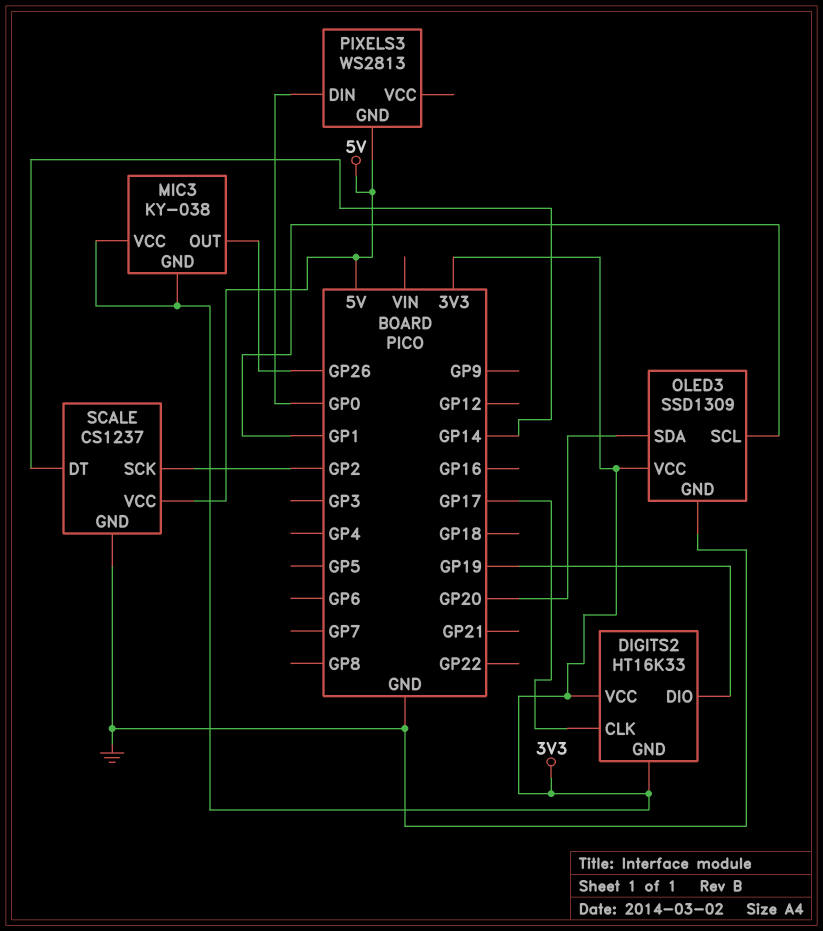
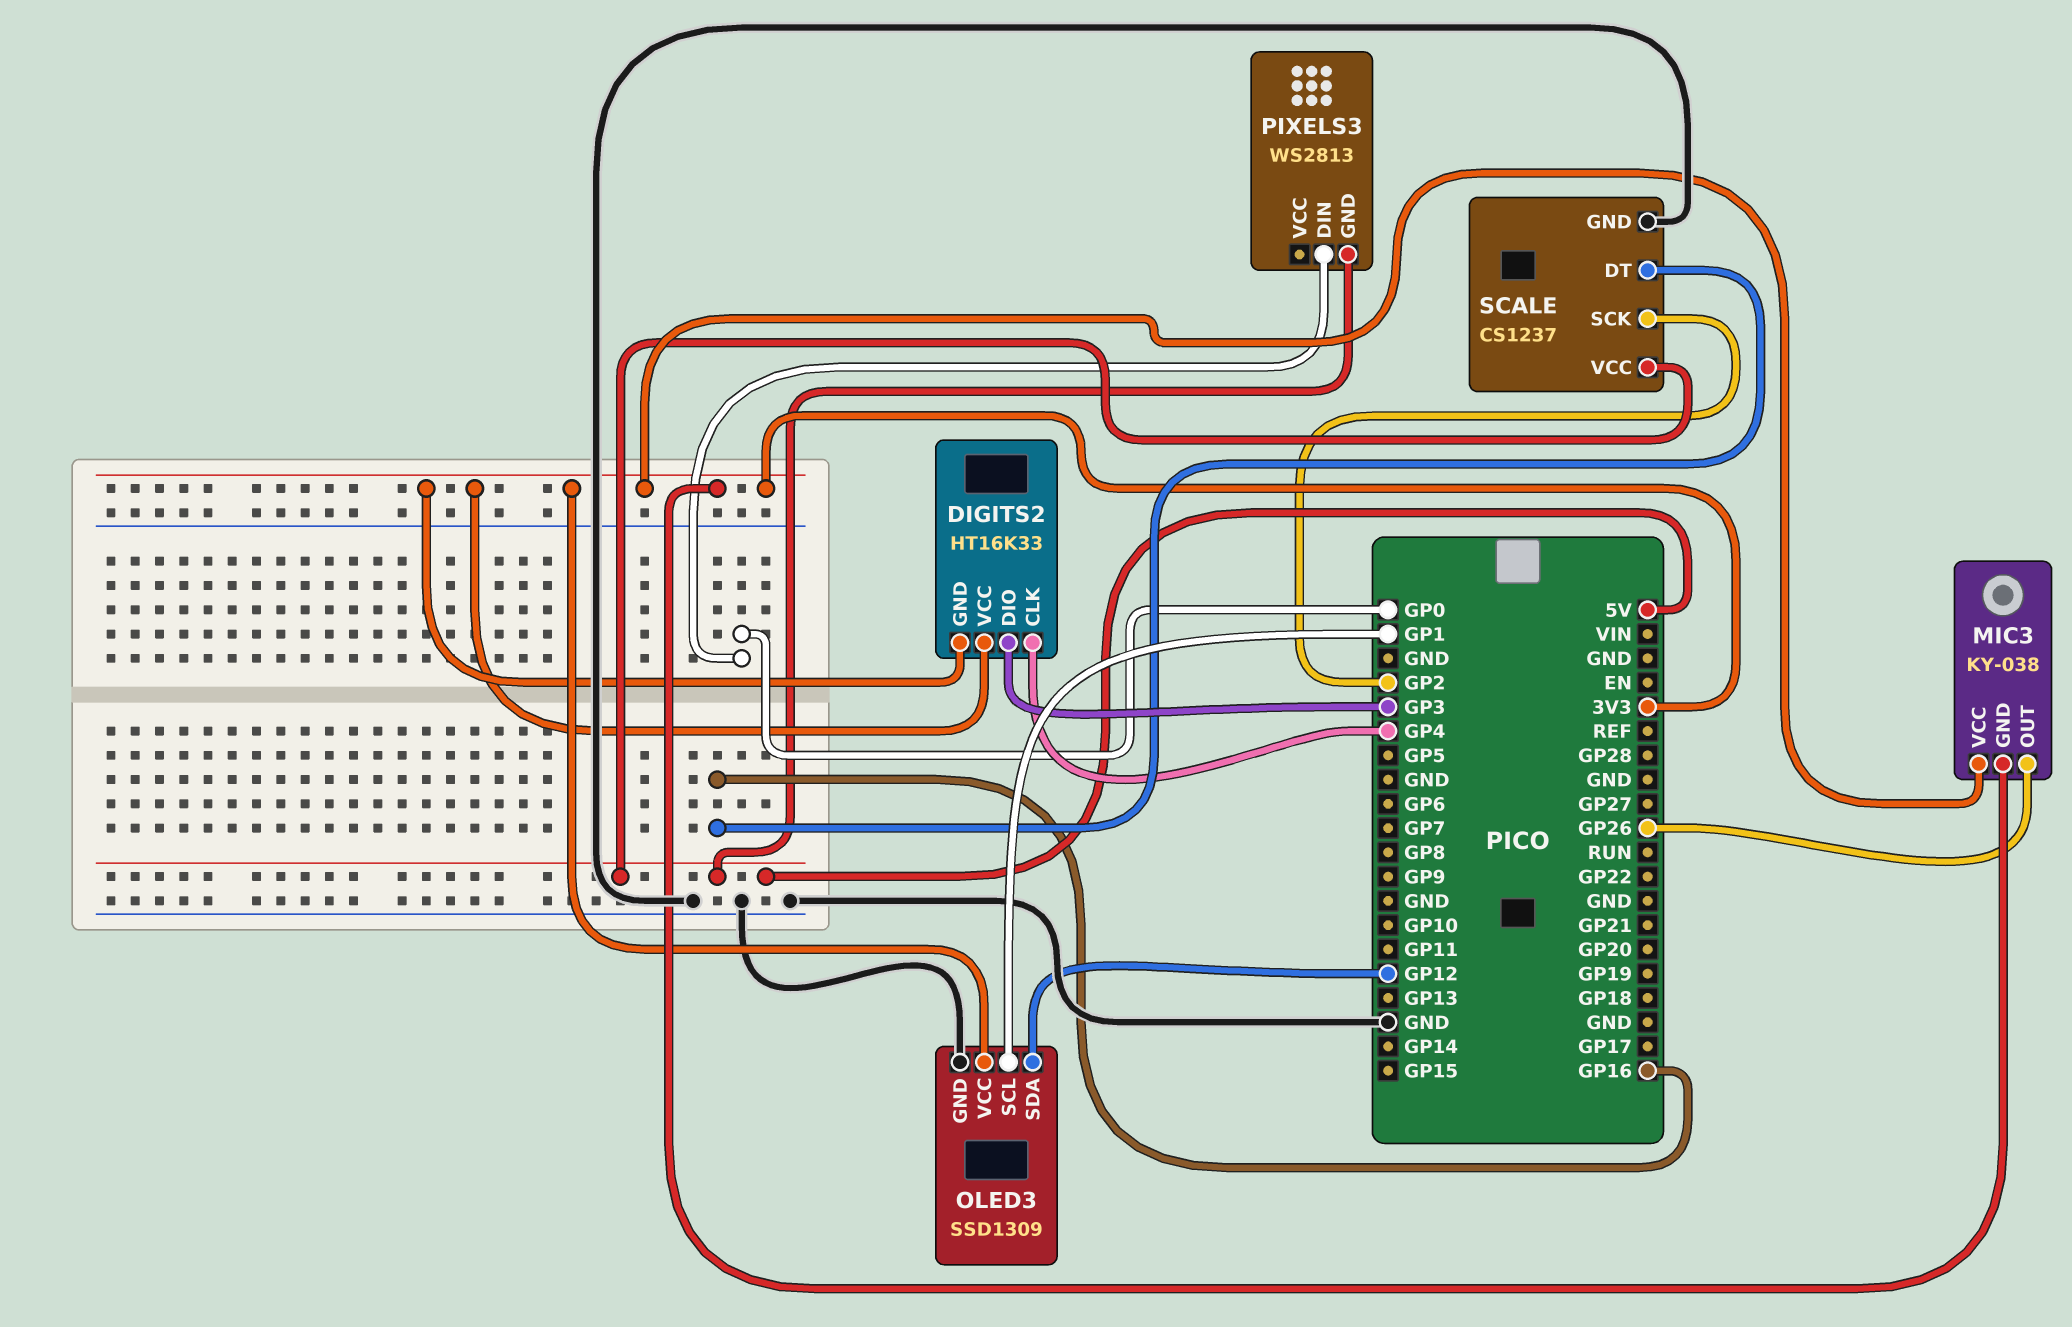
DIGITS2 pin CLK: GP17 -> GP4
DIGITS2 pin DIO: GP19 -> GP3
OLED3 pin SDA: GP20 -> GP12
SCALE pin DT: GP14 -> GP16

